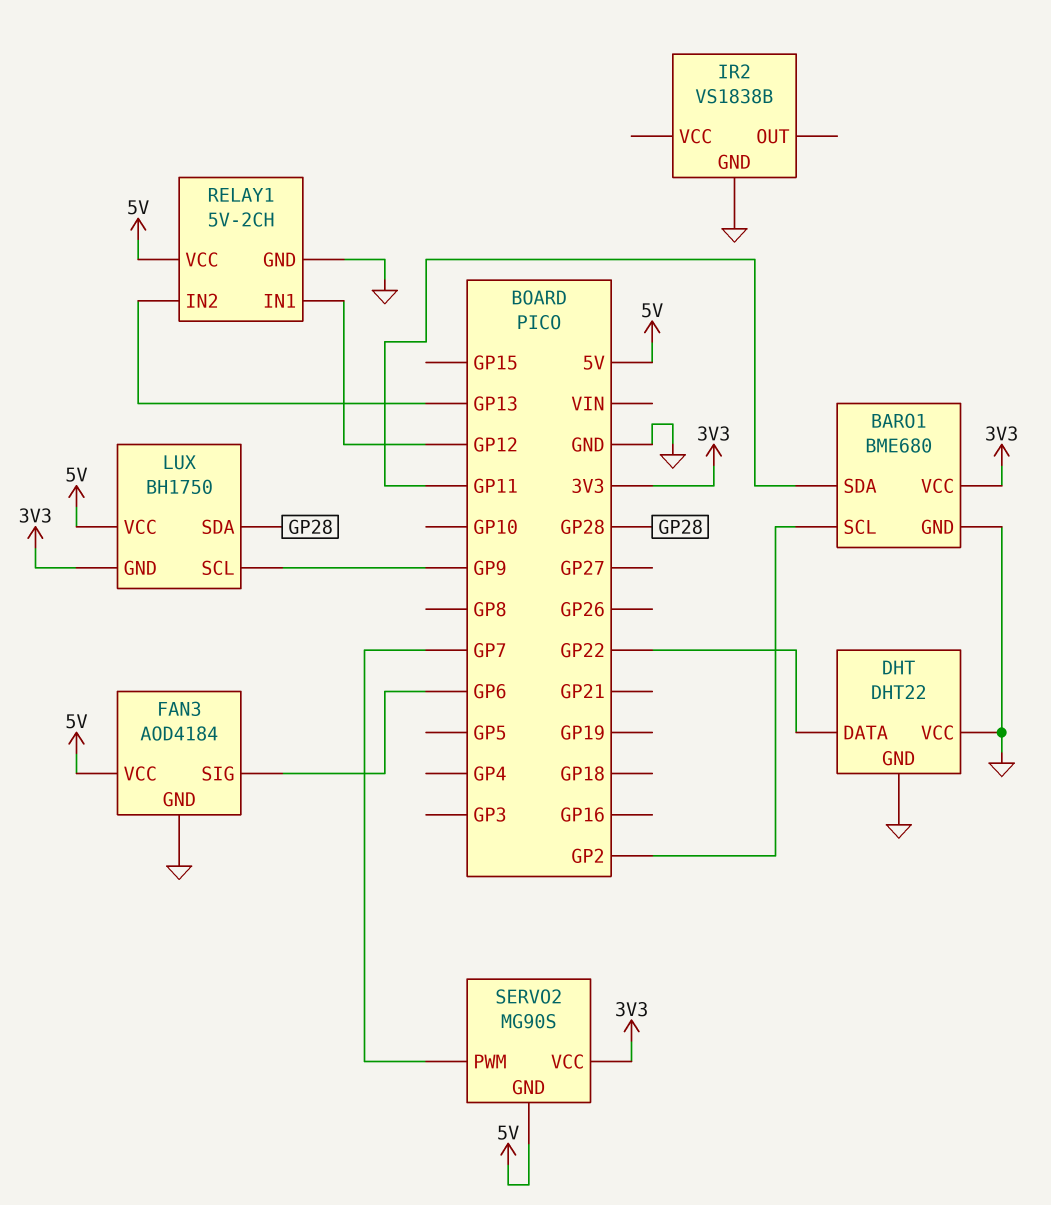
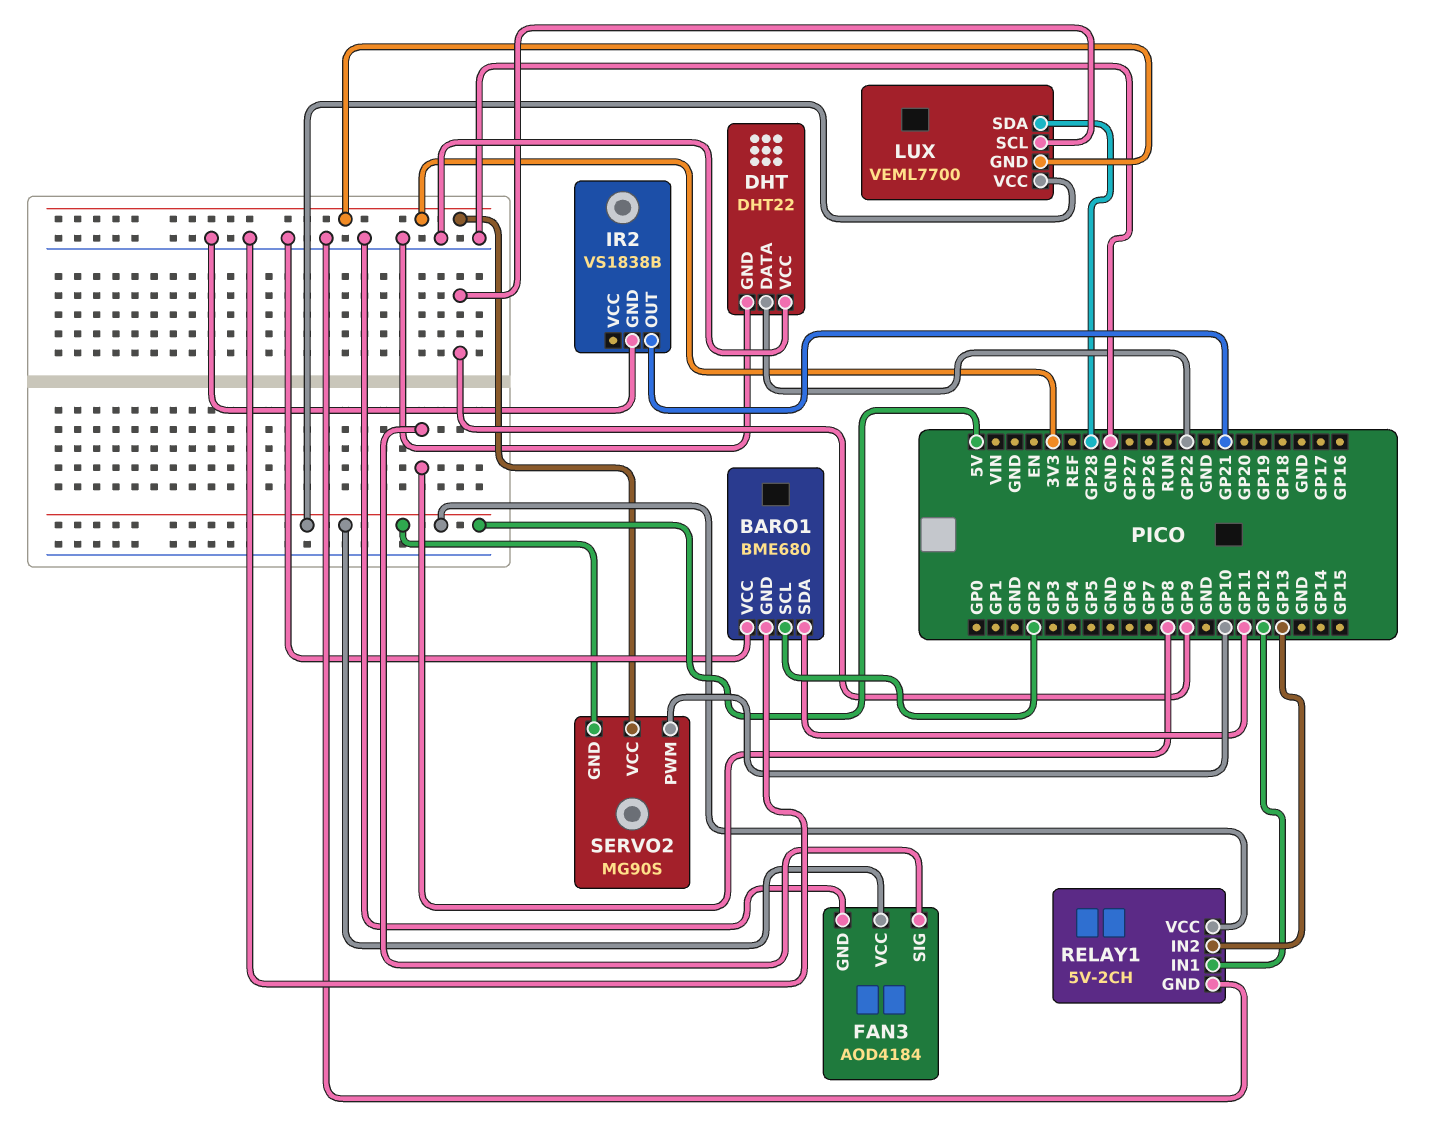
BARO1 pin VCC: 3V3 -> GND
FAN3 pin SIG: GP6 -> GP8
IR2 pin OUT: none -> GP21
LUX: BH1750 -> VEML7700
SERVO2 pin PWM: GP7 -> GP10

